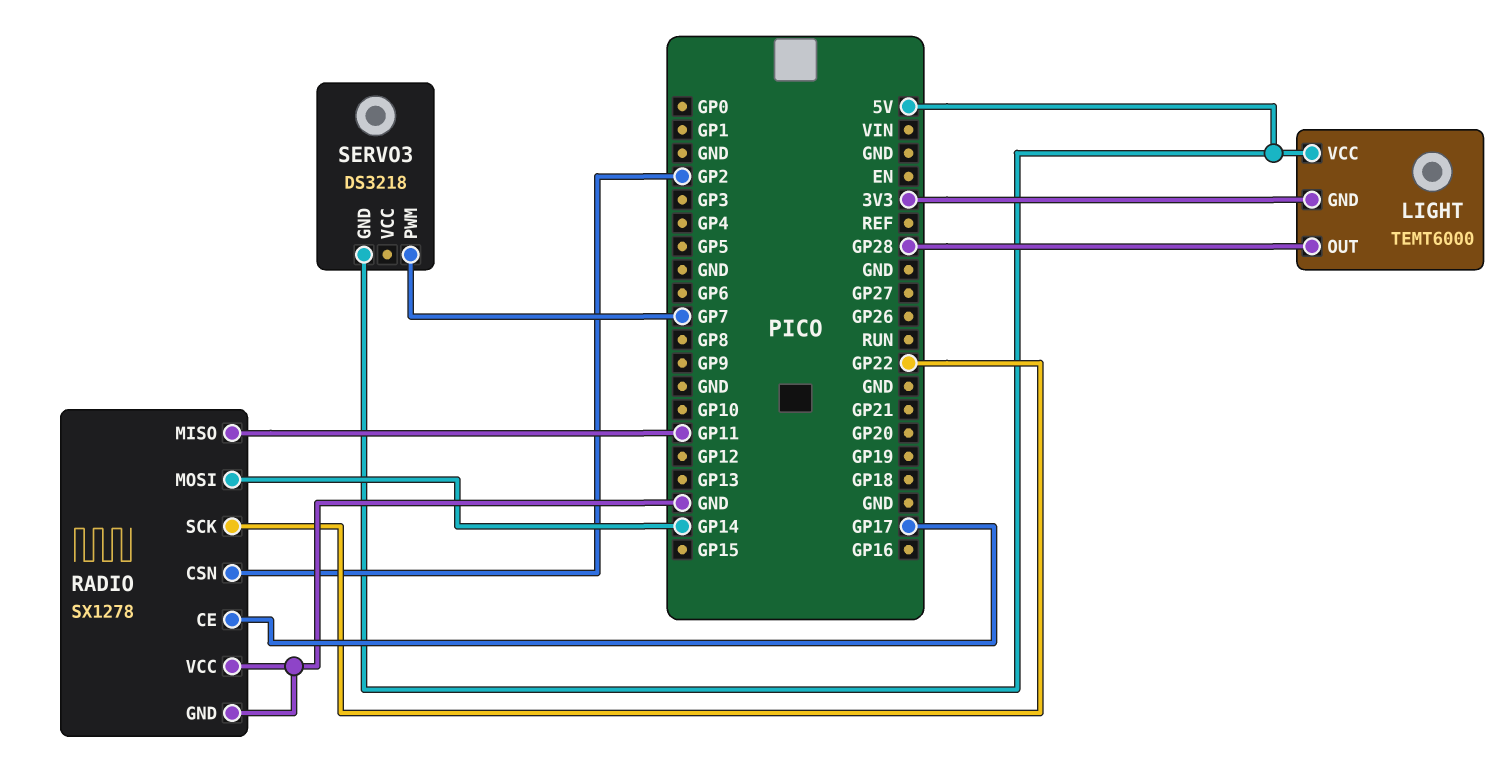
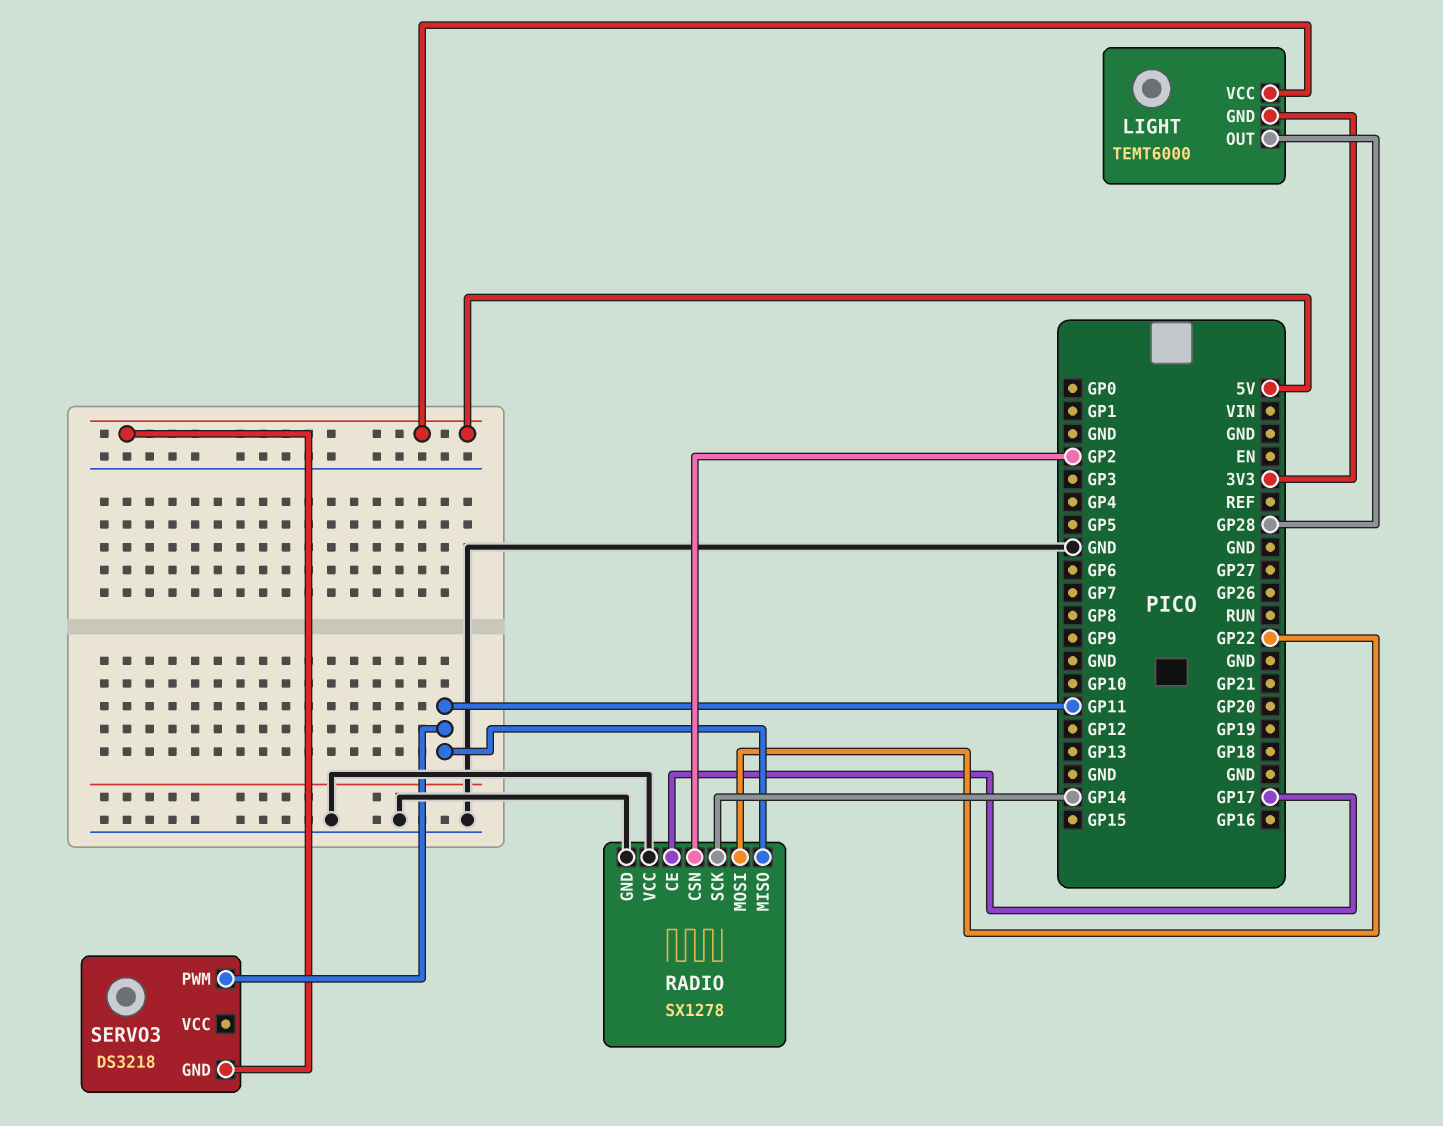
RADIO pin MOSI: GP14 -> GP22
RADIO pin SCK: GP22 -> GP14
SERVO3 pin PWM: GP7 -> GP11

